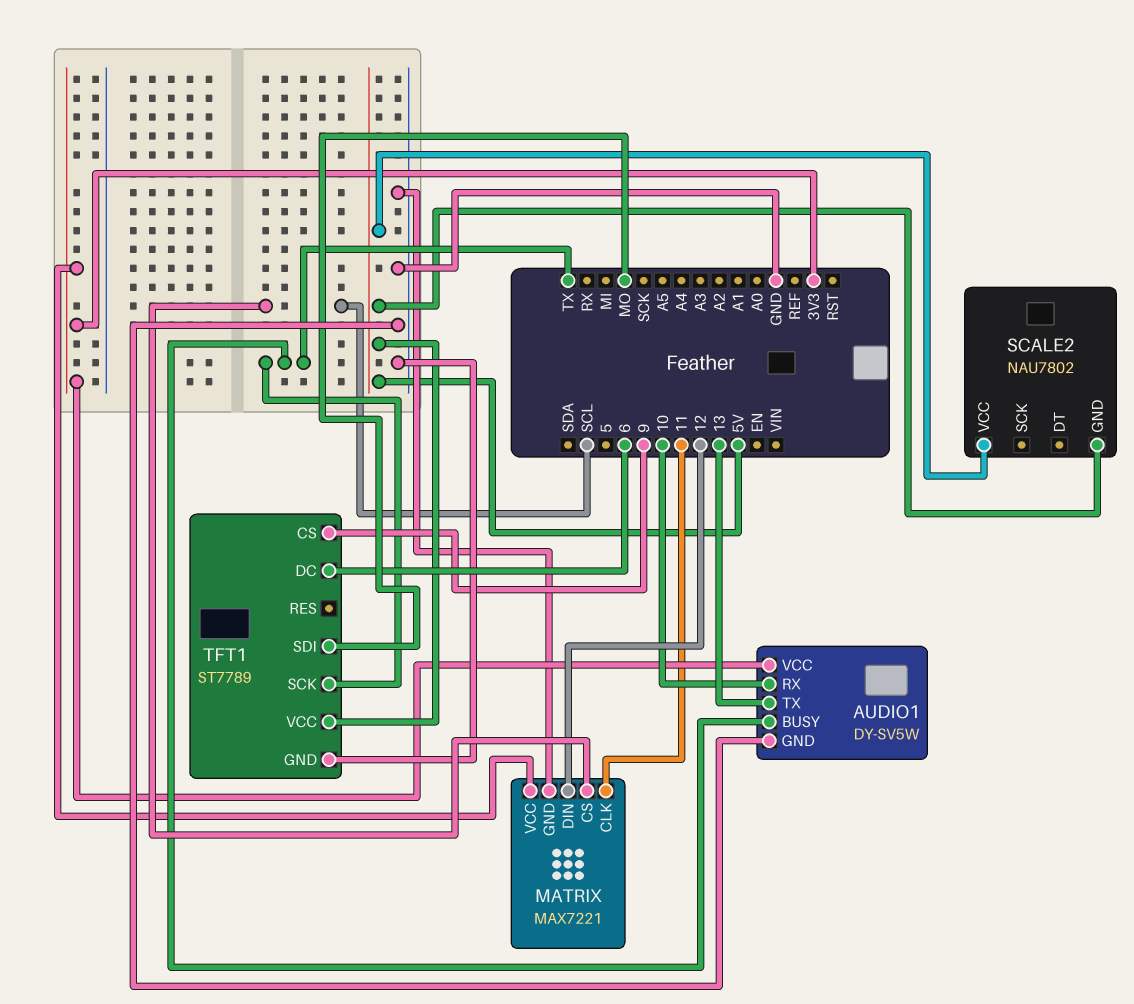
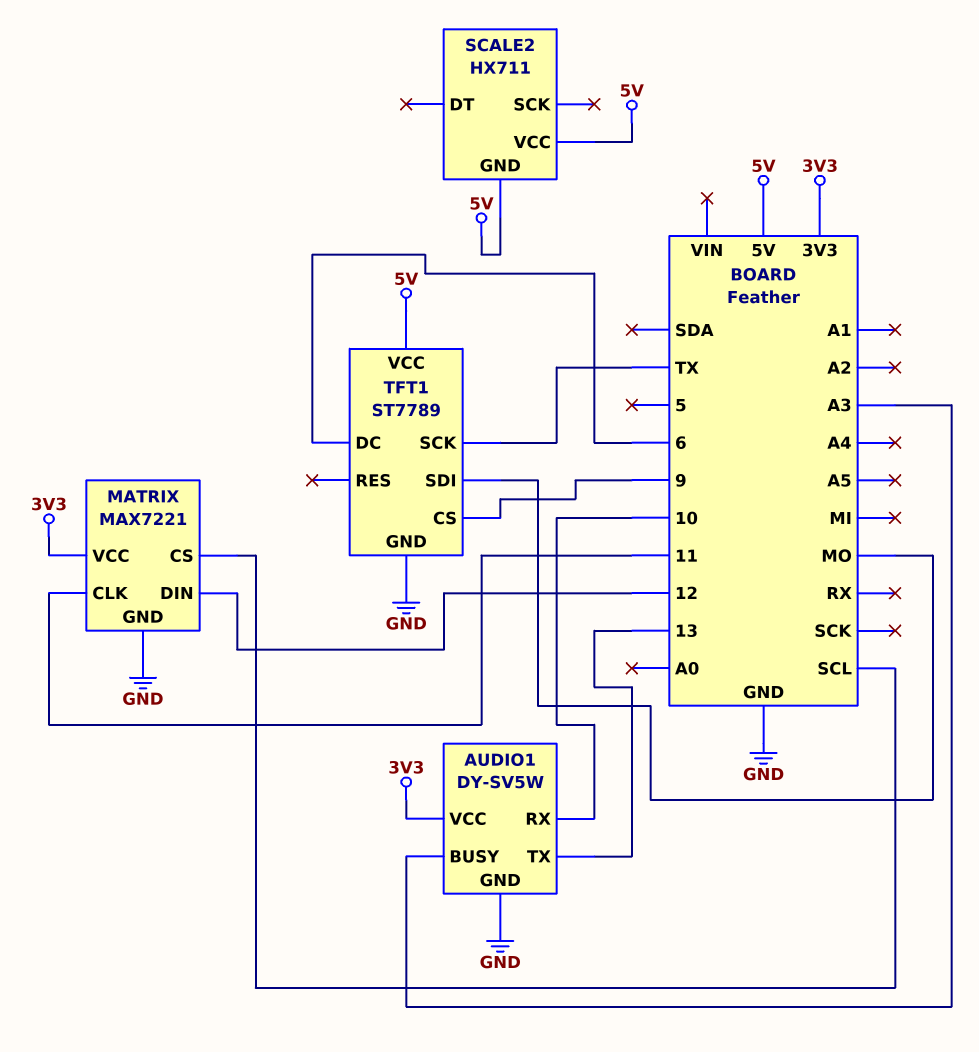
AUDIO1 pin BUSY: TX -> A3
SCALE2: NAU7802 -> HX711

